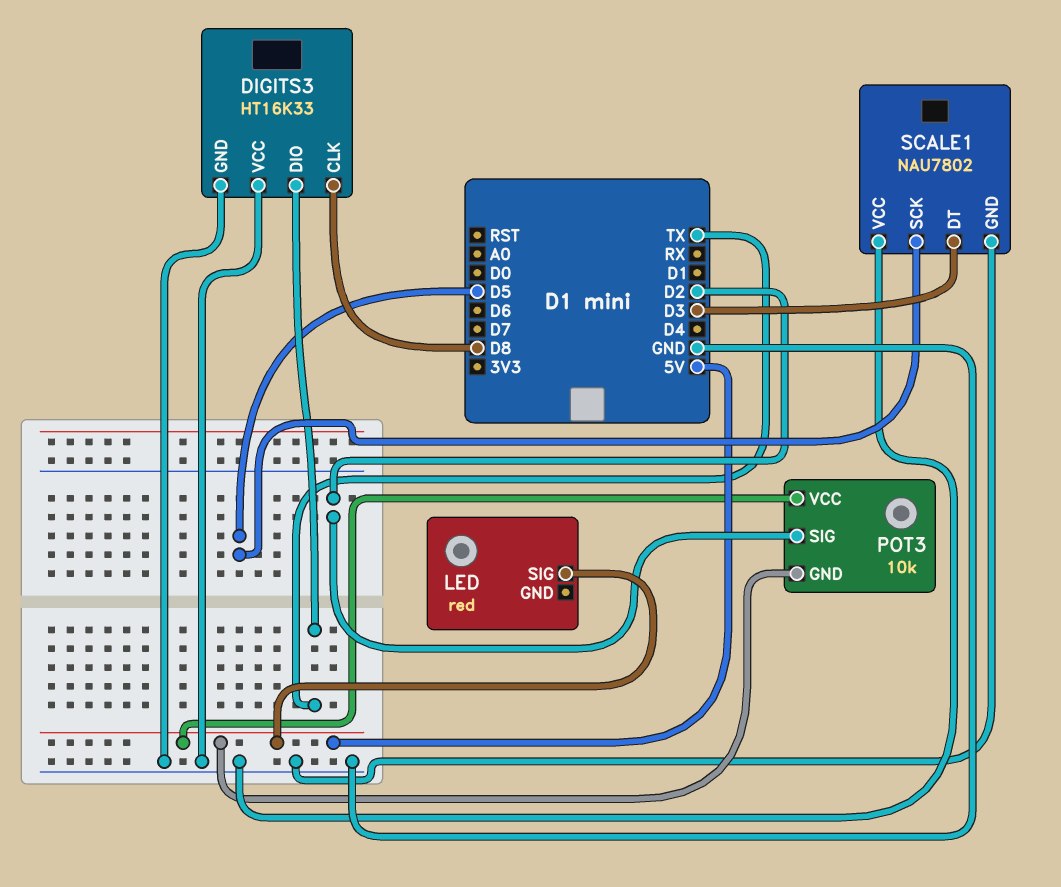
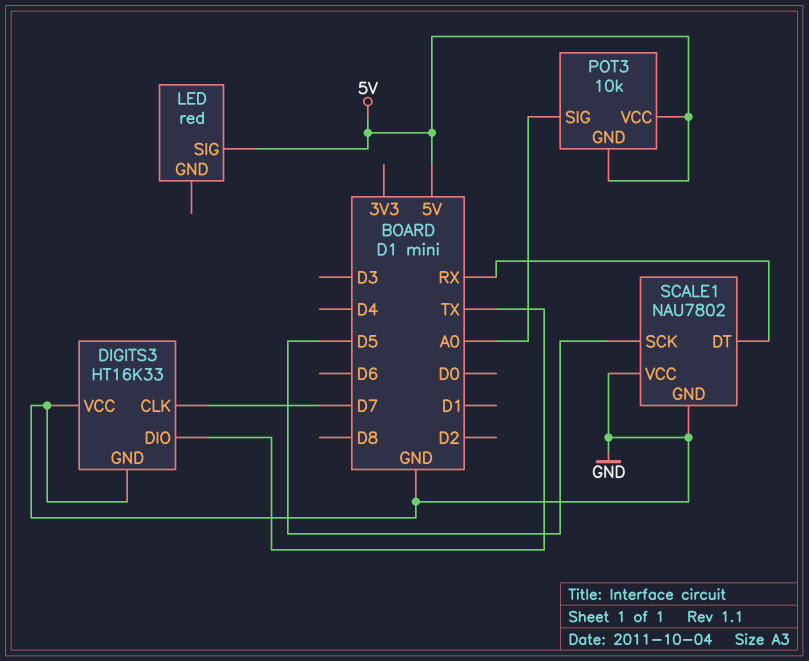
DIGITS3 pin CLK: D8 -> D7
POT3 pin SIG: D2 -> A0
SCALE1 pin DT: D3 -> RX

